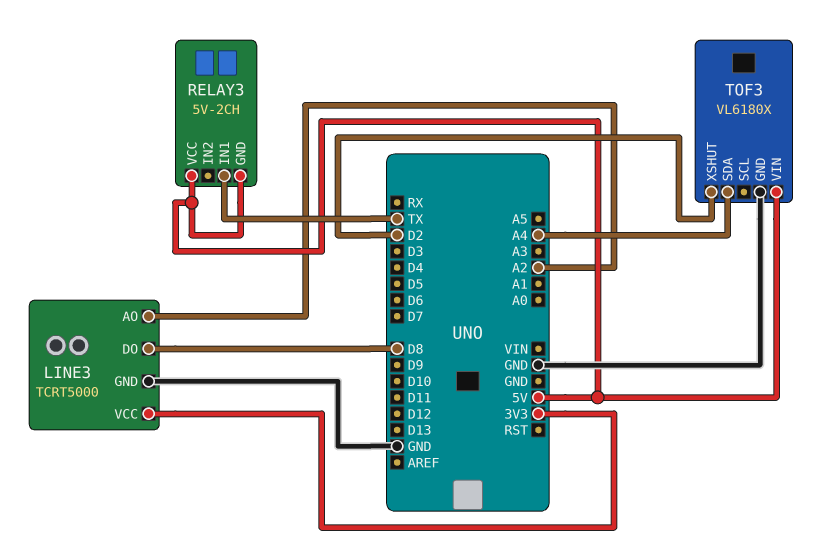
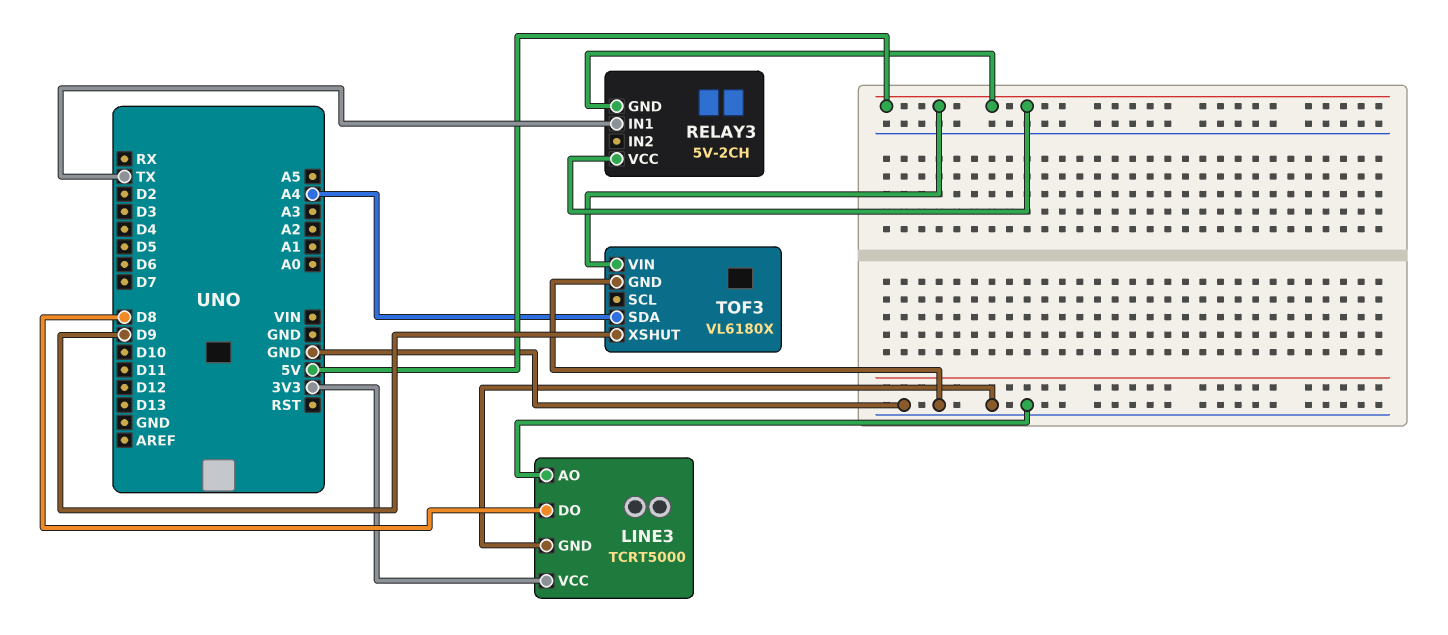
LINE3 pin AO: A2 -> GND
TOF3 pin XSHUT: D2 -> D9

